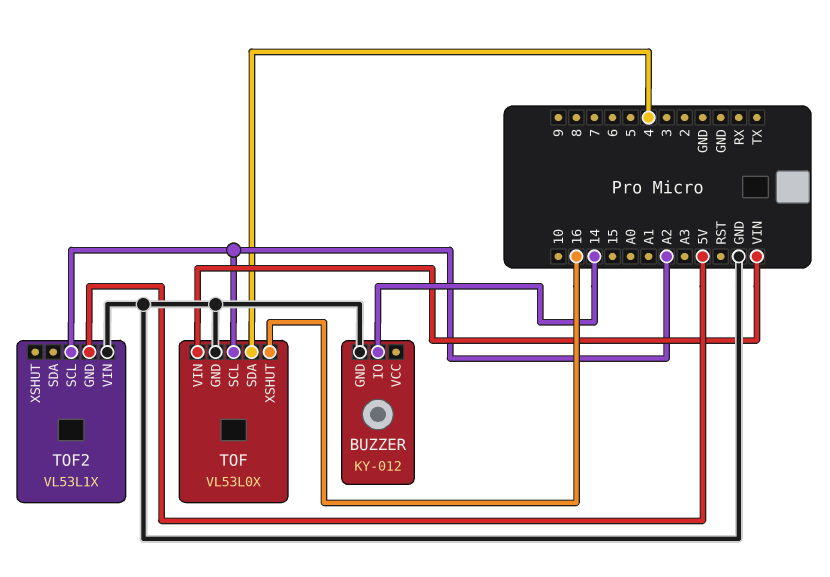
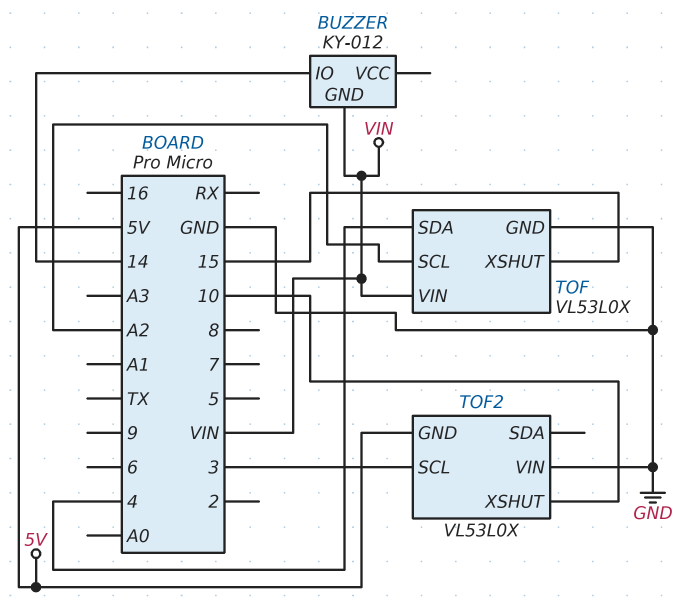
BUZZER pin GND: GND -> VIN
TOF pin XSHUT: 16 -> 15
TOF2: VL53L1X -> VL53L0X
TOF2 pin SCL: A2 -> 3
TOF2 pin XSHUT: none -> 10

